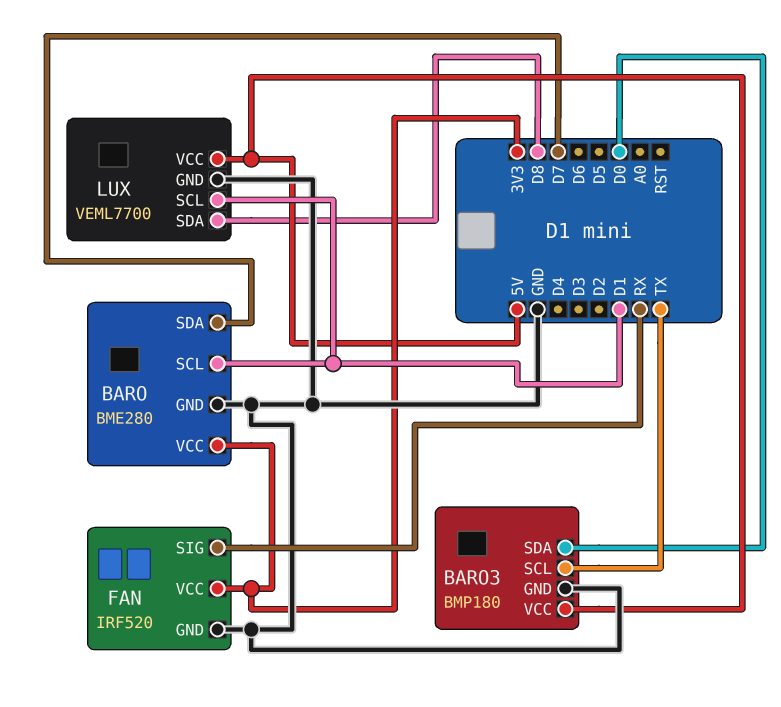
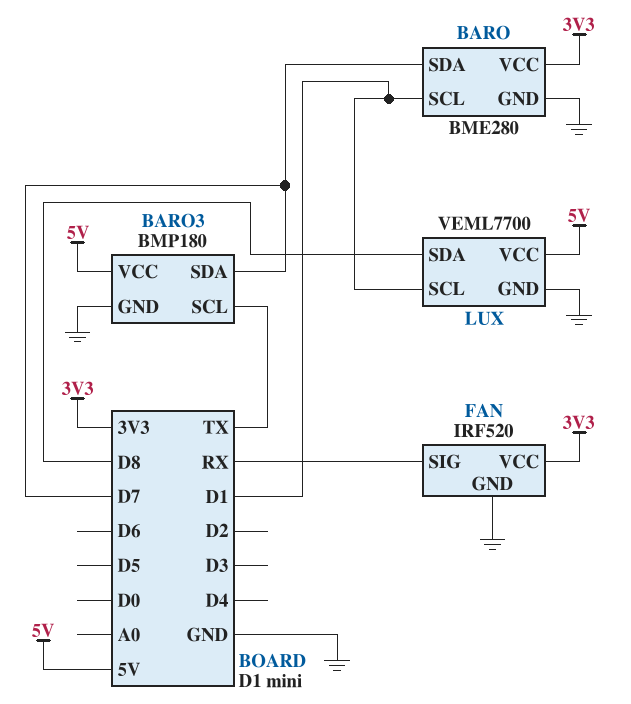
BARO3 pin SDA: D0 -> D7

